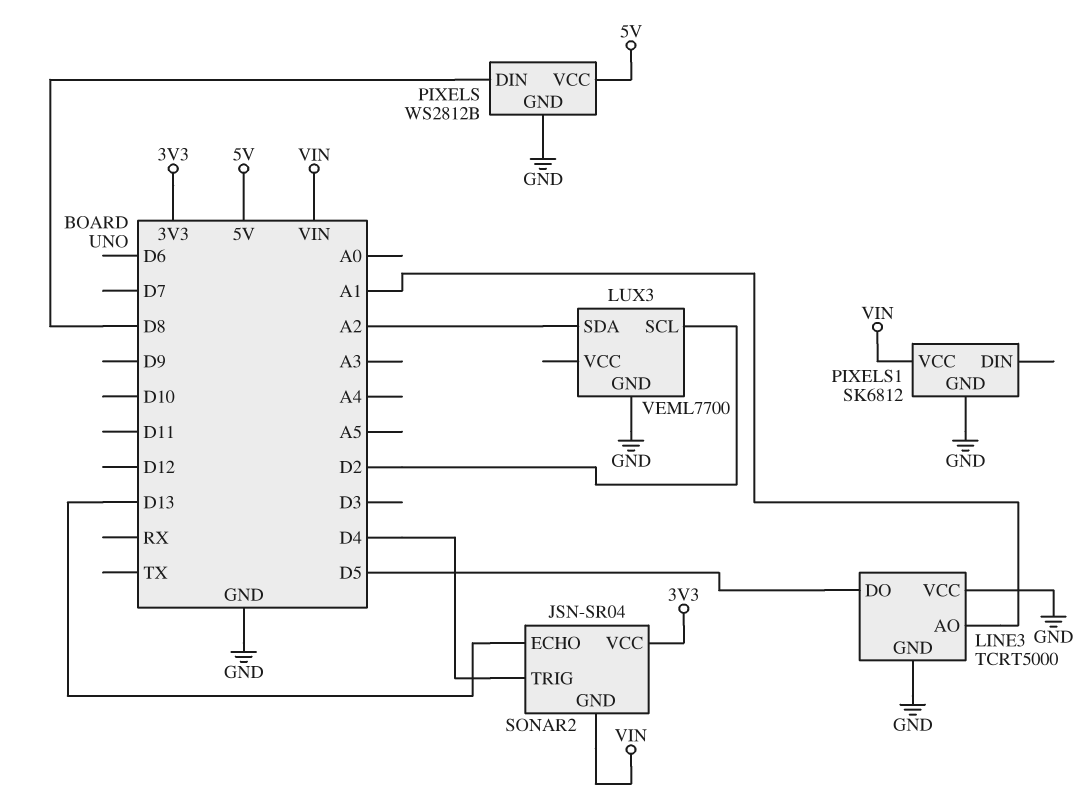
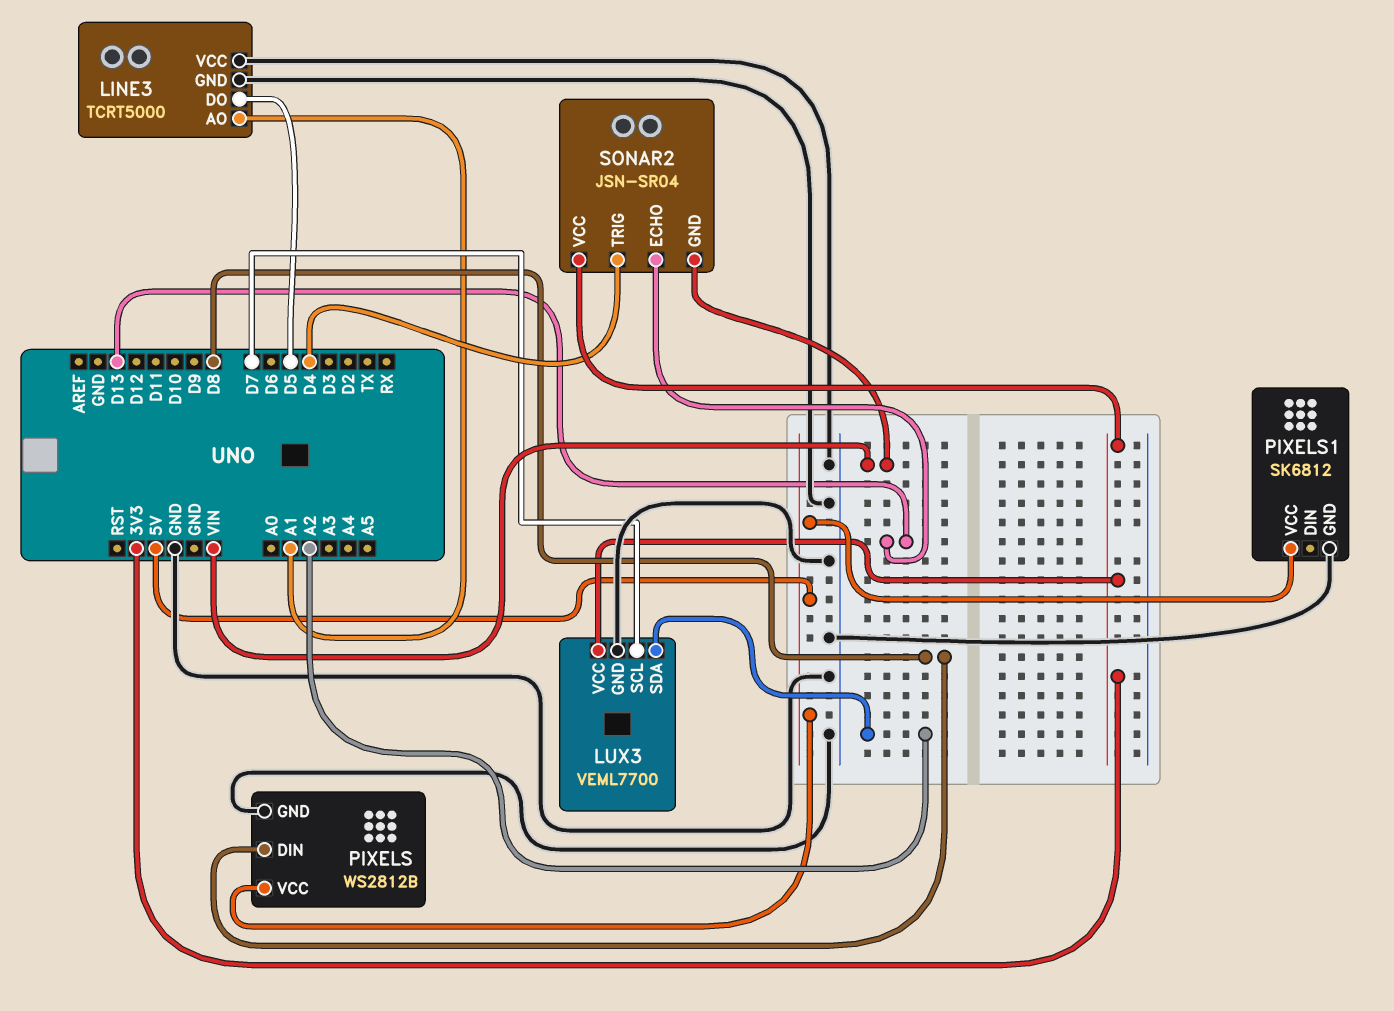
LUX3 pin SCL: D2 -> D7
LUX3 pin VCC: none -> 3V3
PIXELS1 pin VCC: VIN -> 5V

